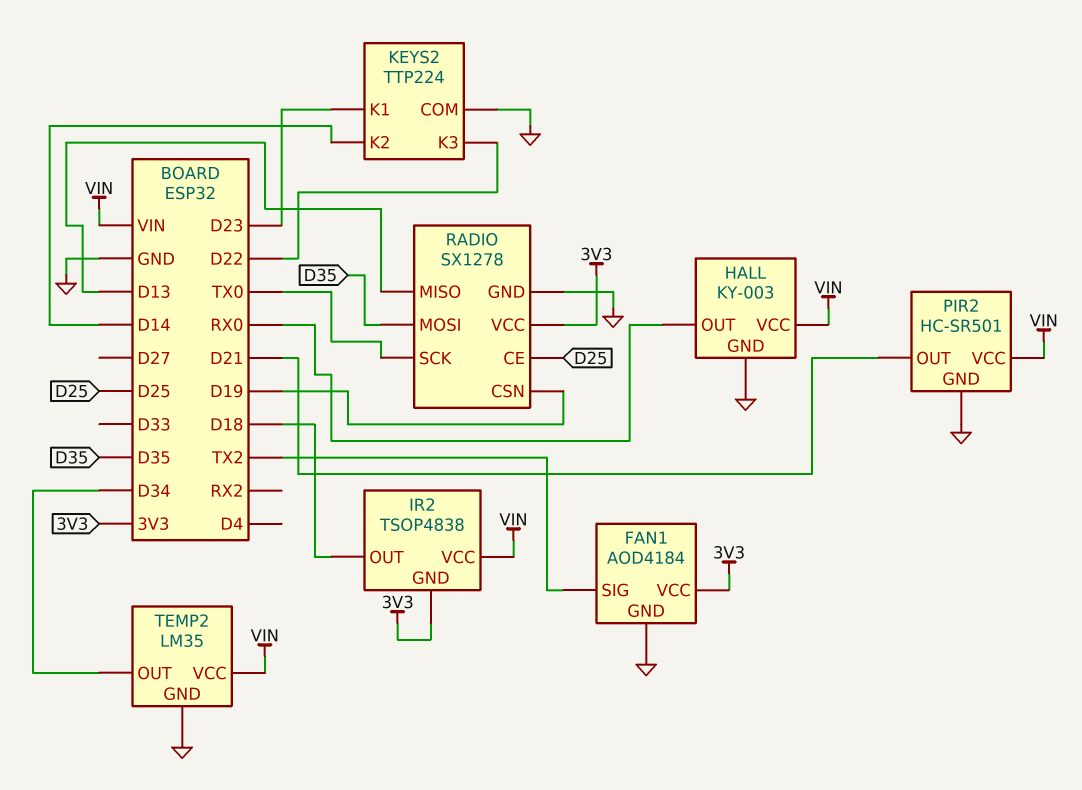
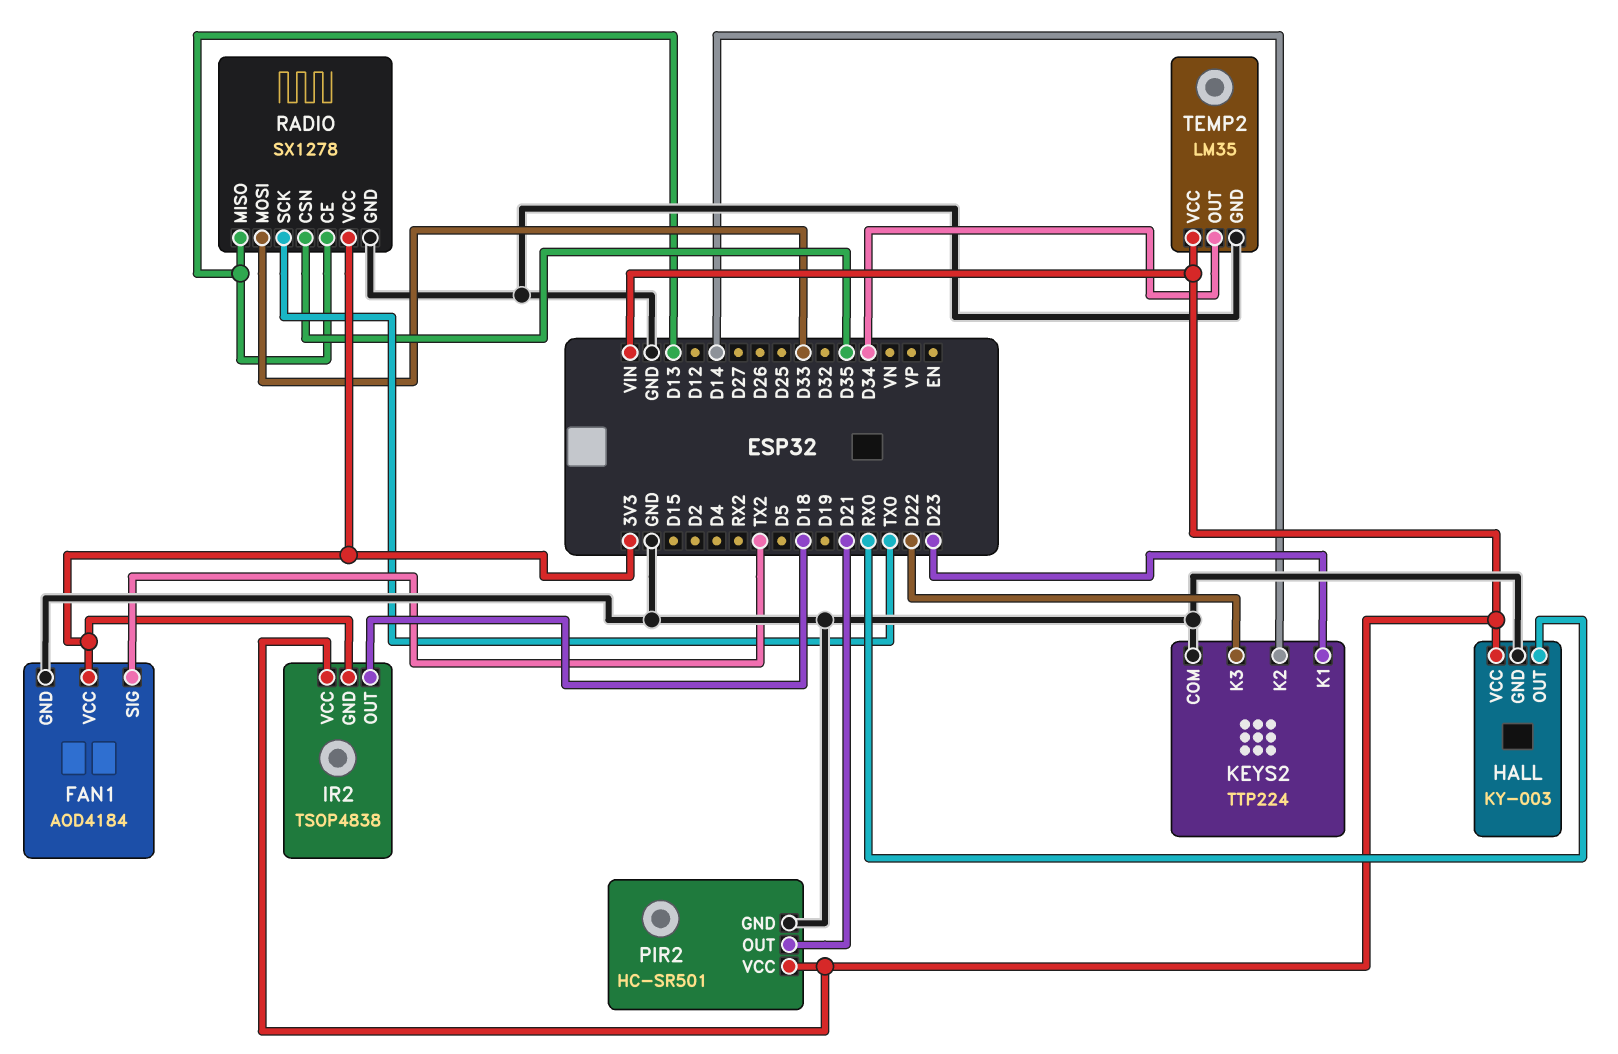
RADIO pin CE: D25 -> D13
RADIO pin CSN: D19 -> D35
RADIO pin MOSI: D35 -> D33

